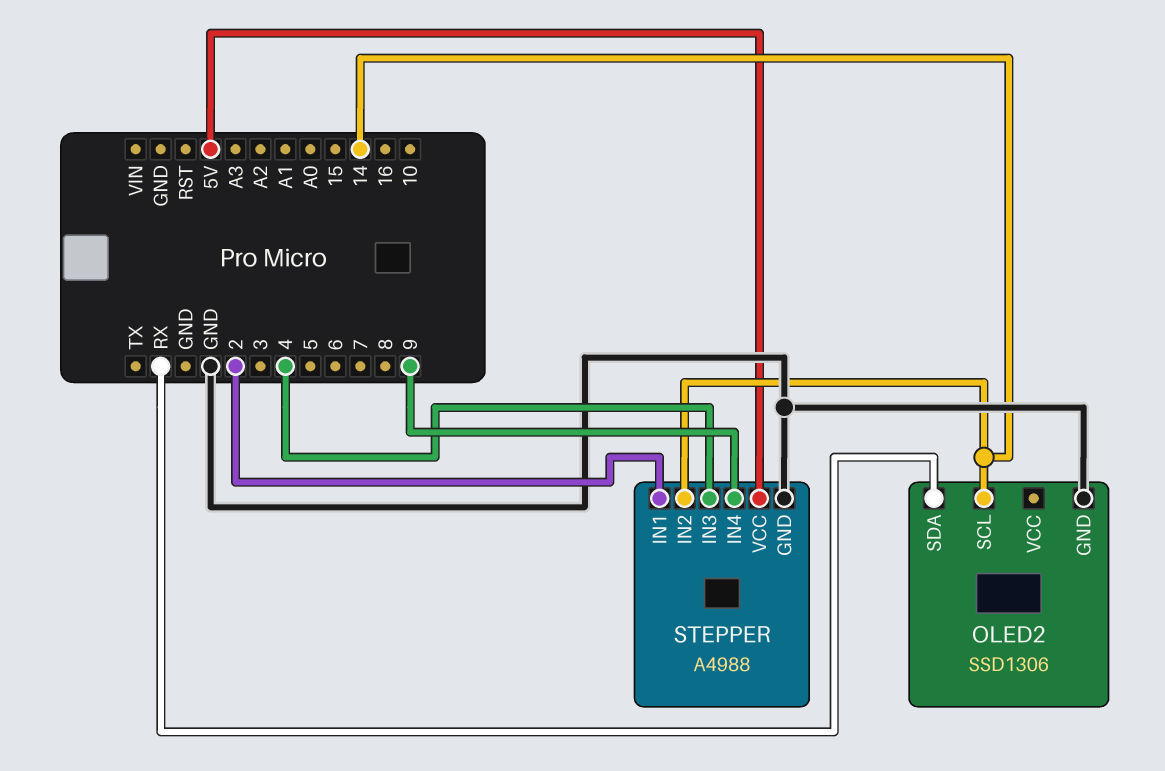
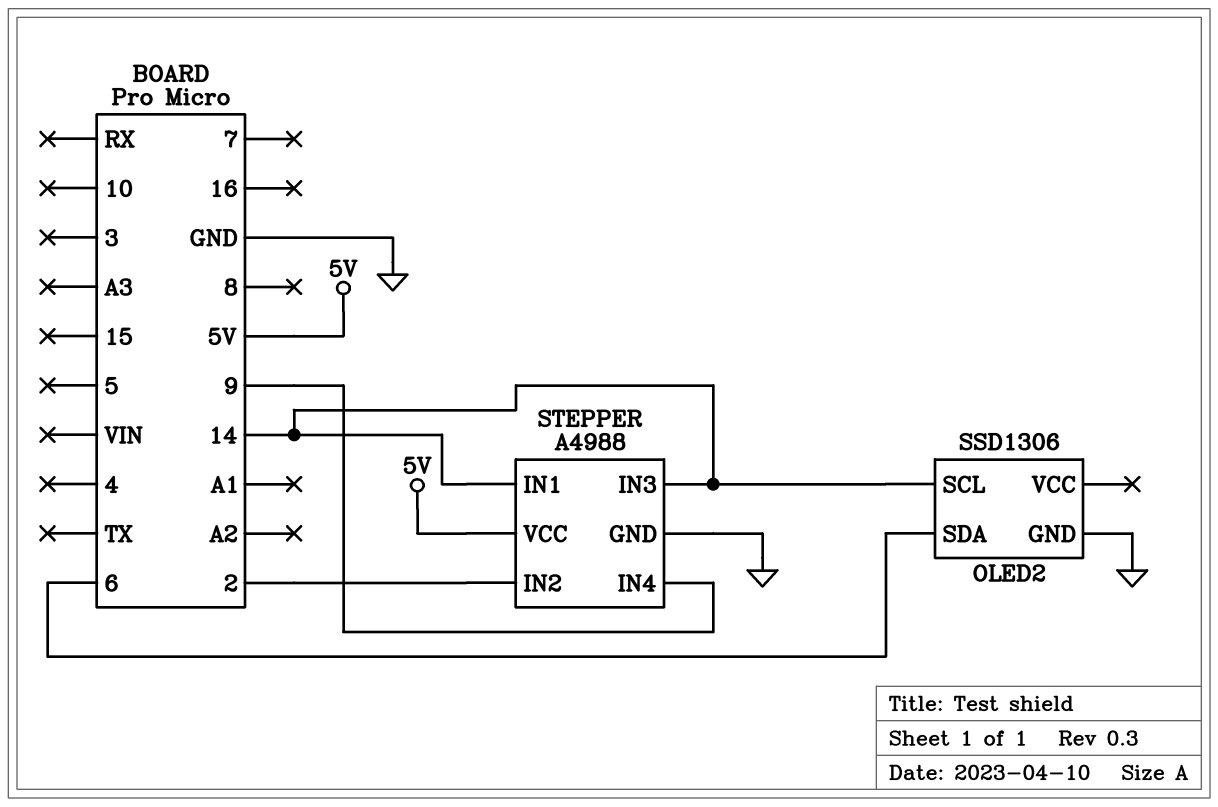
OLED2 pin SDA: RX -> 6
STEPPER pin IN1: 2 -> 14
STEPPER pin IN2: 14 -> 2
STEPPER pin IN3: 4 -> 14

